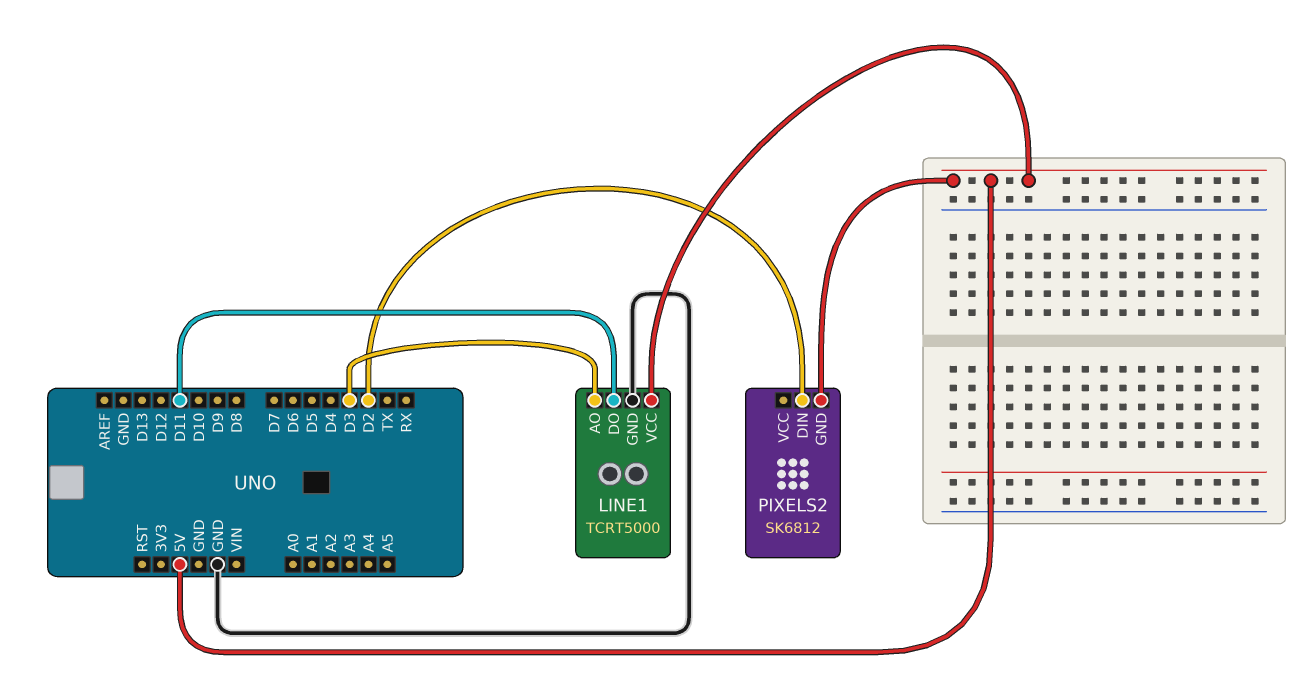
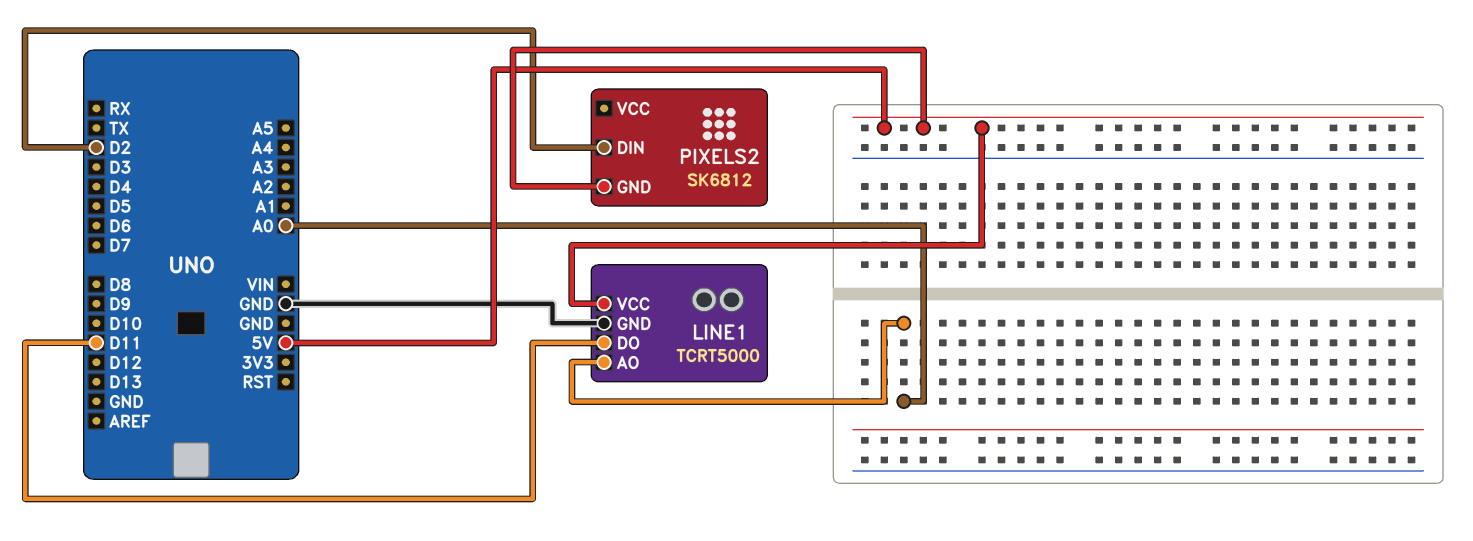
LINE1 pin AO: D3 -> A0

